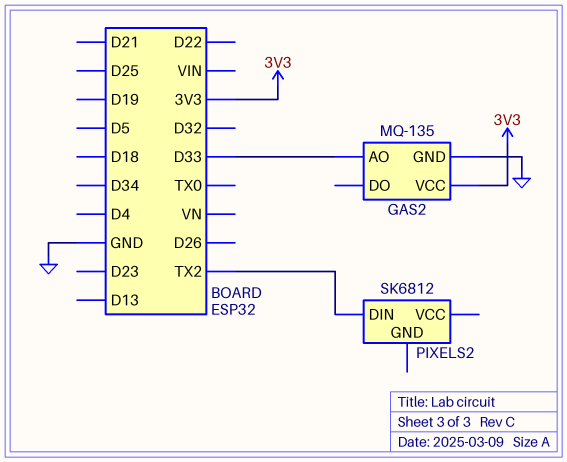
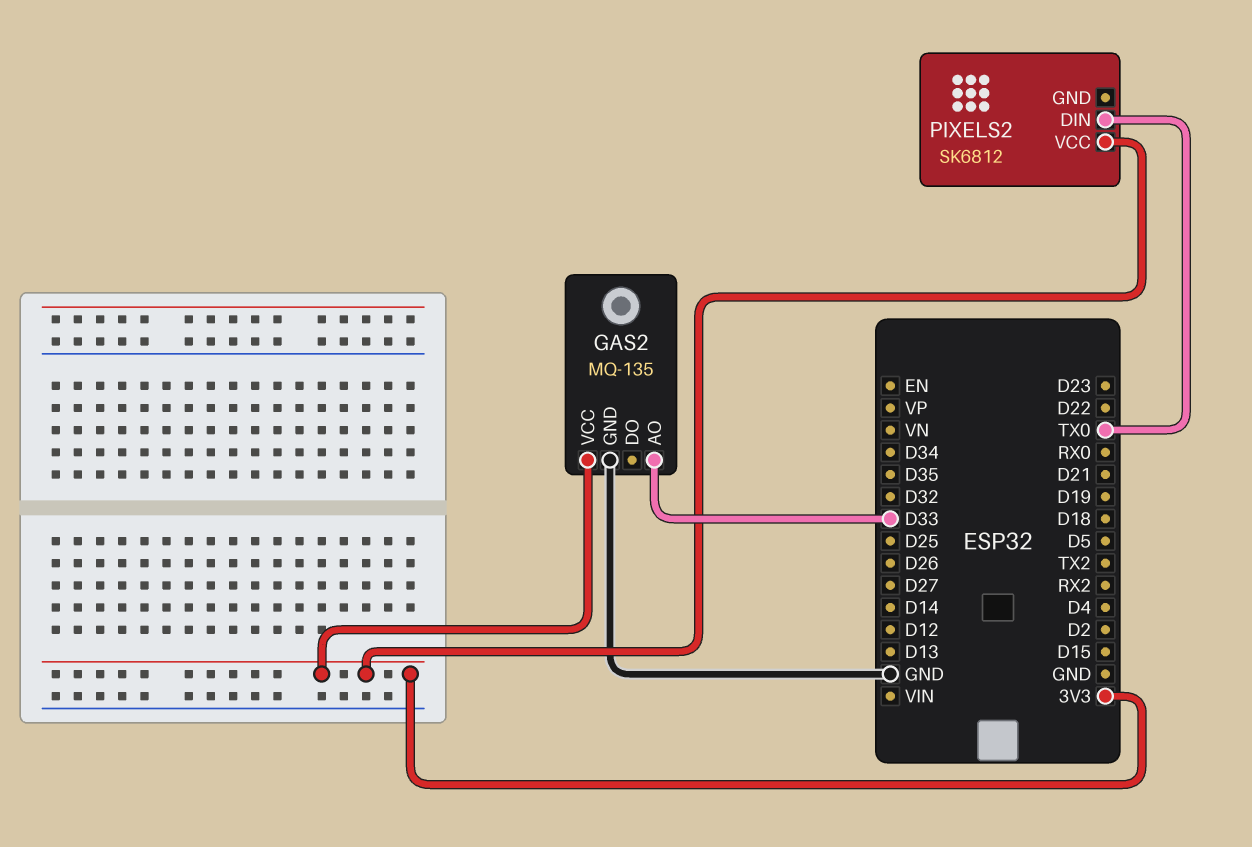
PIXELS2 pin DIN: TX2 -> TX0
PIXELS2 pin VCC: none -> 3V3

